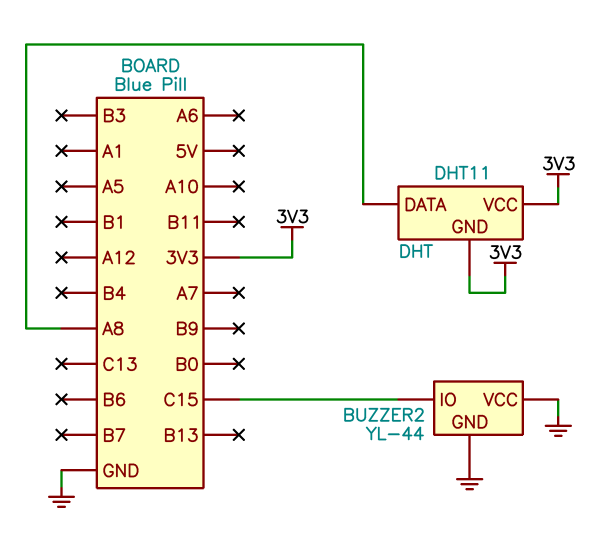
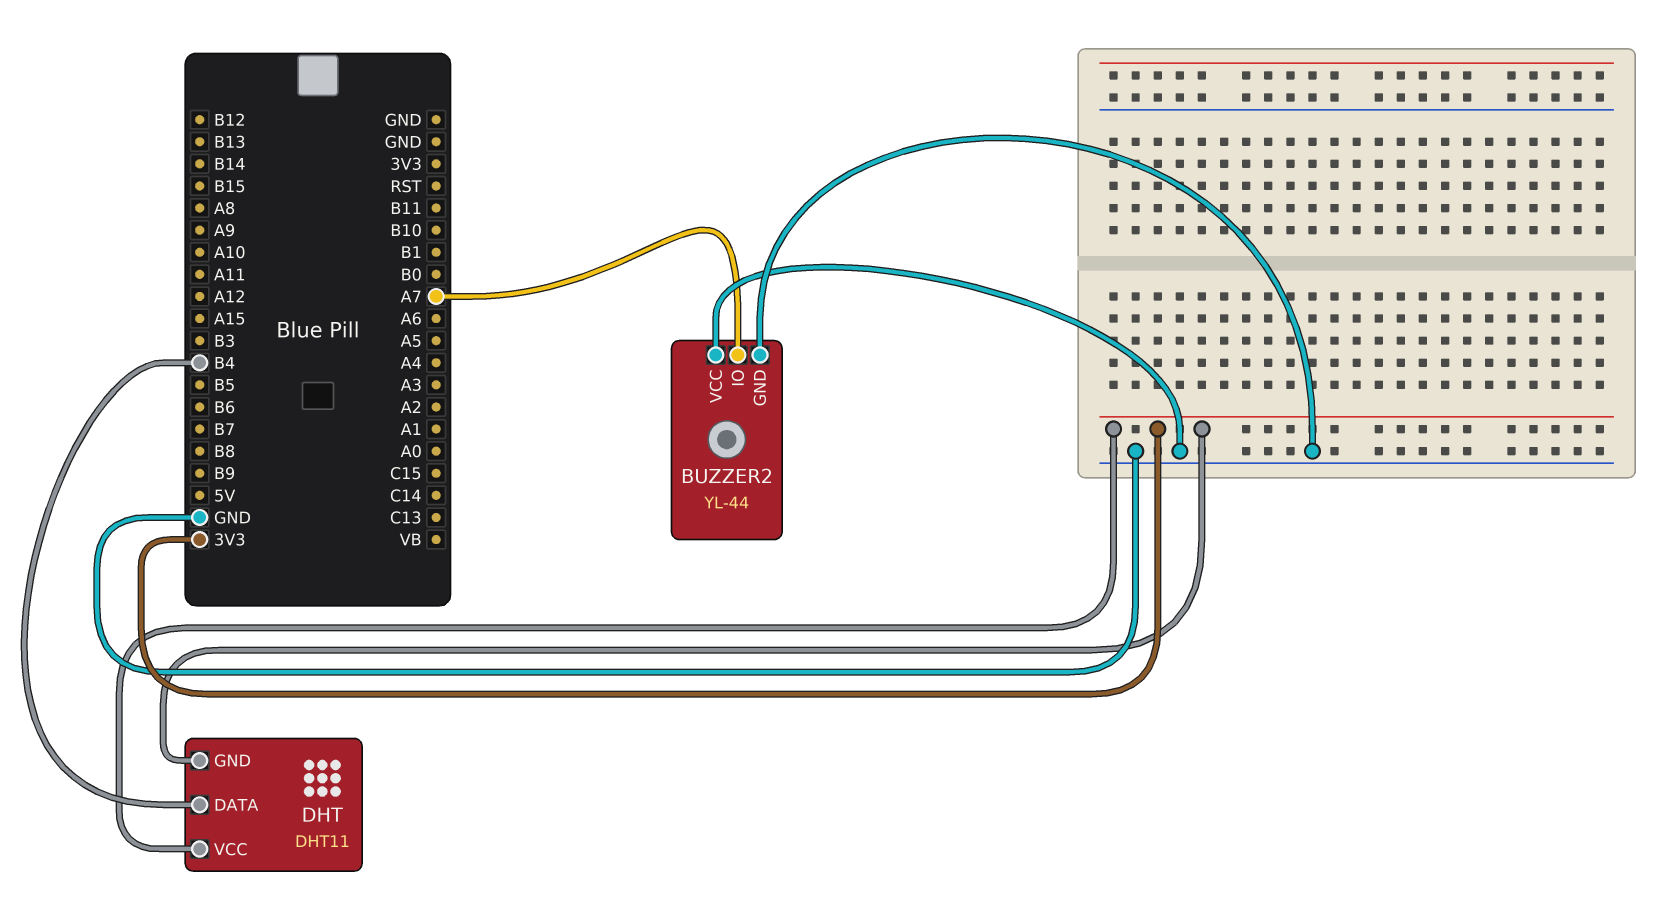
BUZZER2 pin IO: C15 -> A7
DHT pin DATA: A8 -> B4

